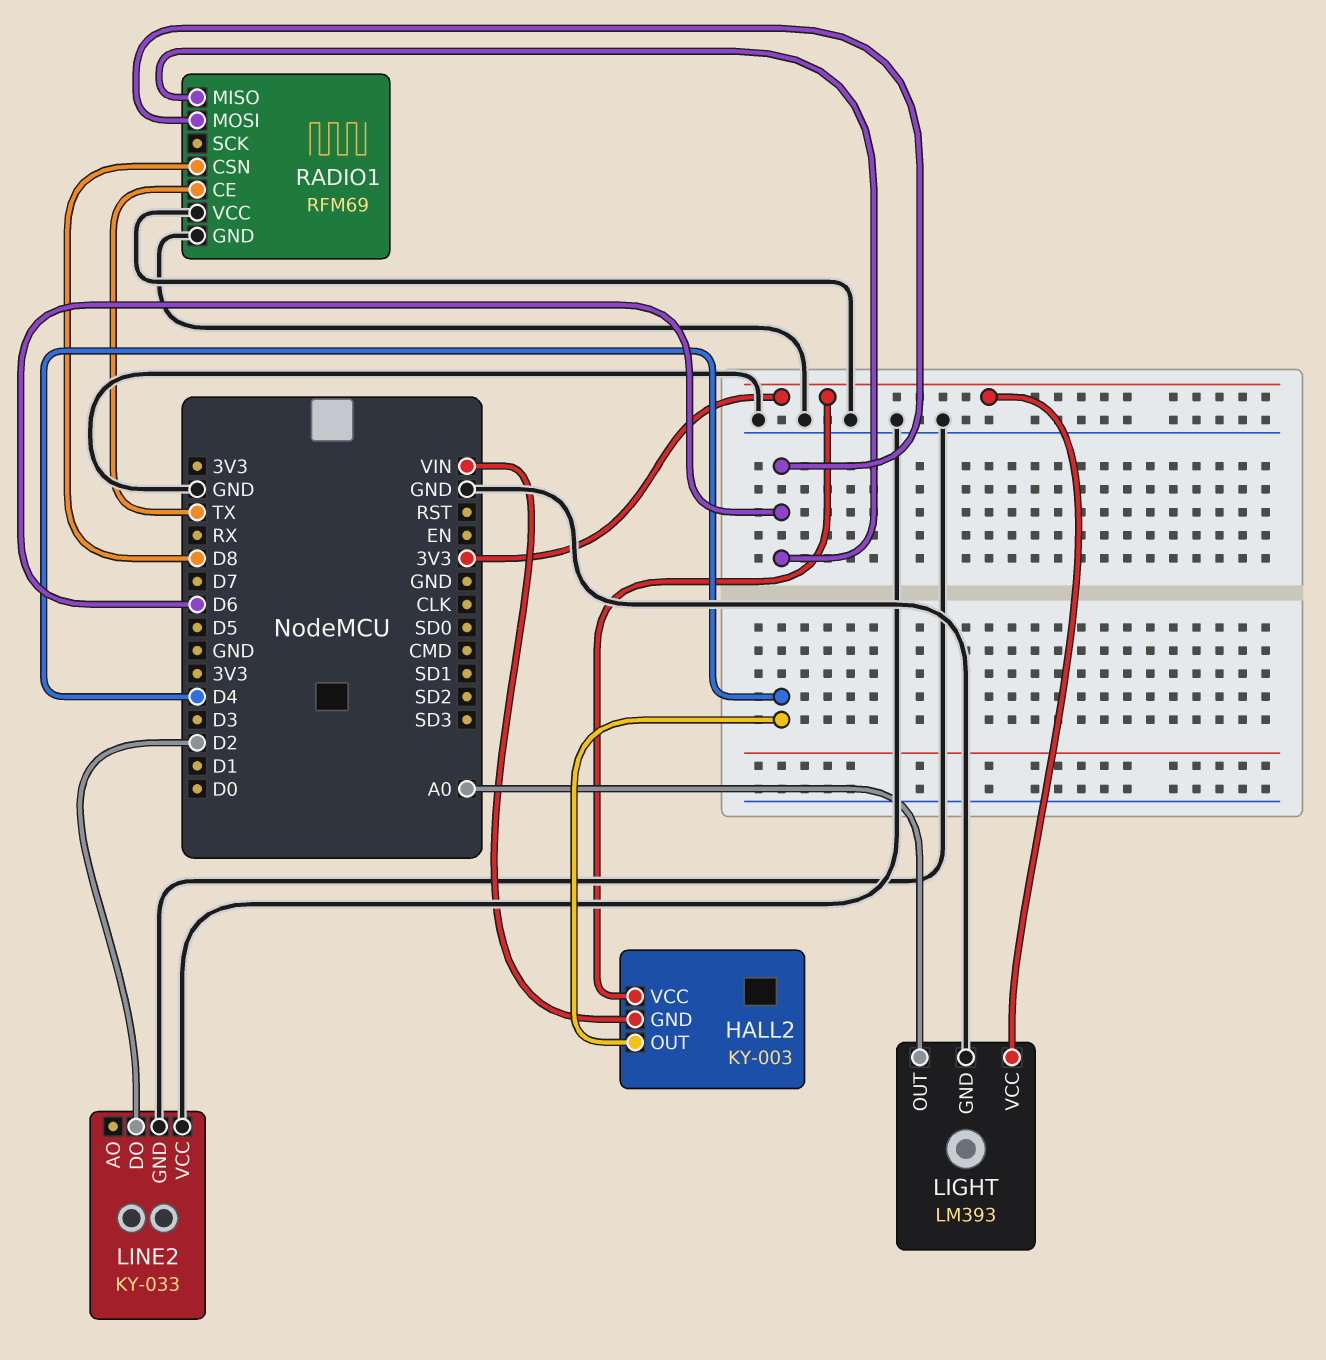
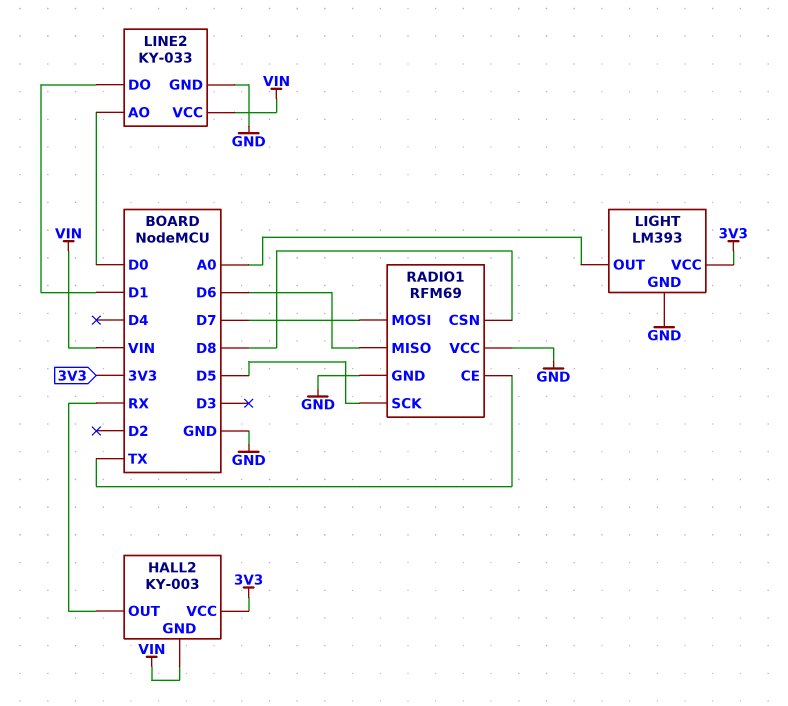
HALL2 pin OUT: D4 -> RX
LINE2 pin AO: none -> D0
LINE2 pin DO: D2 -> D1
LINE2 pin VCC: GND -> VIN
RADIO1 pin MOSI: D6 -> D7
RADIO1 pin SCK: none -> D5

